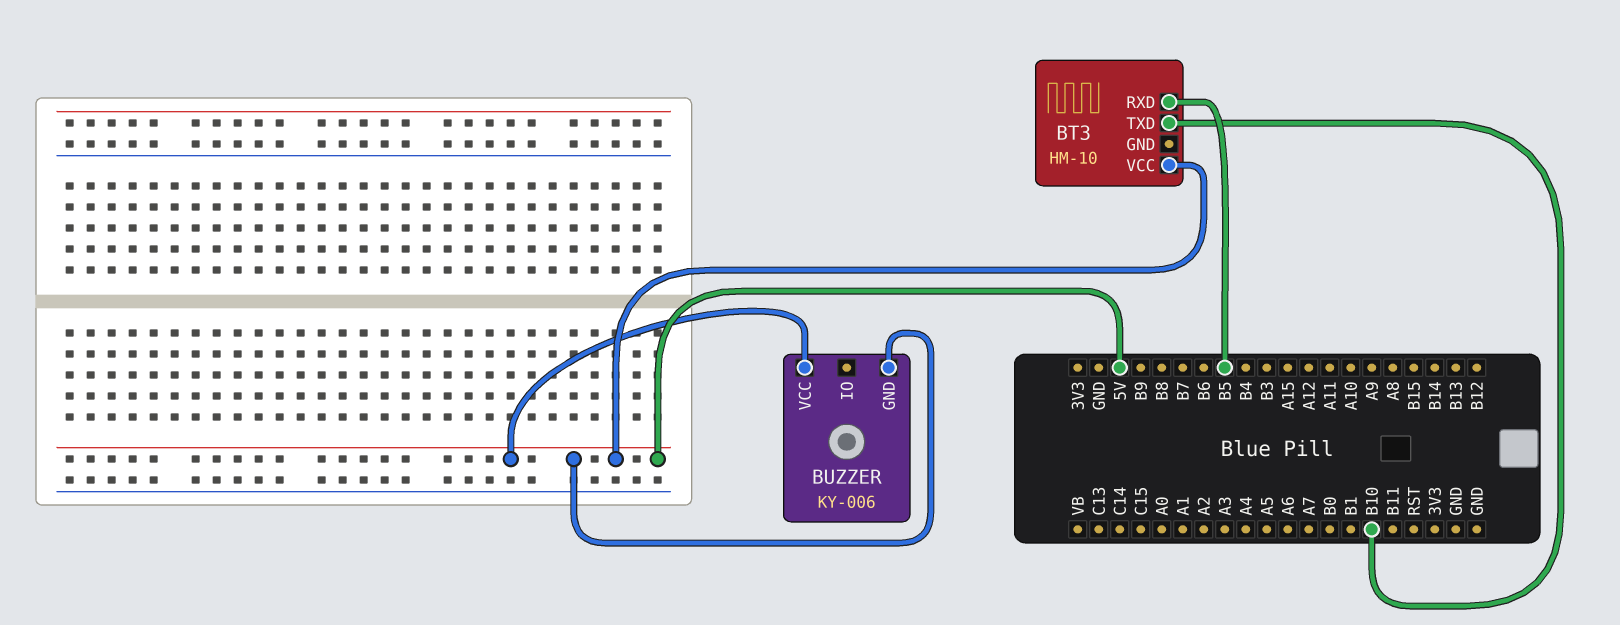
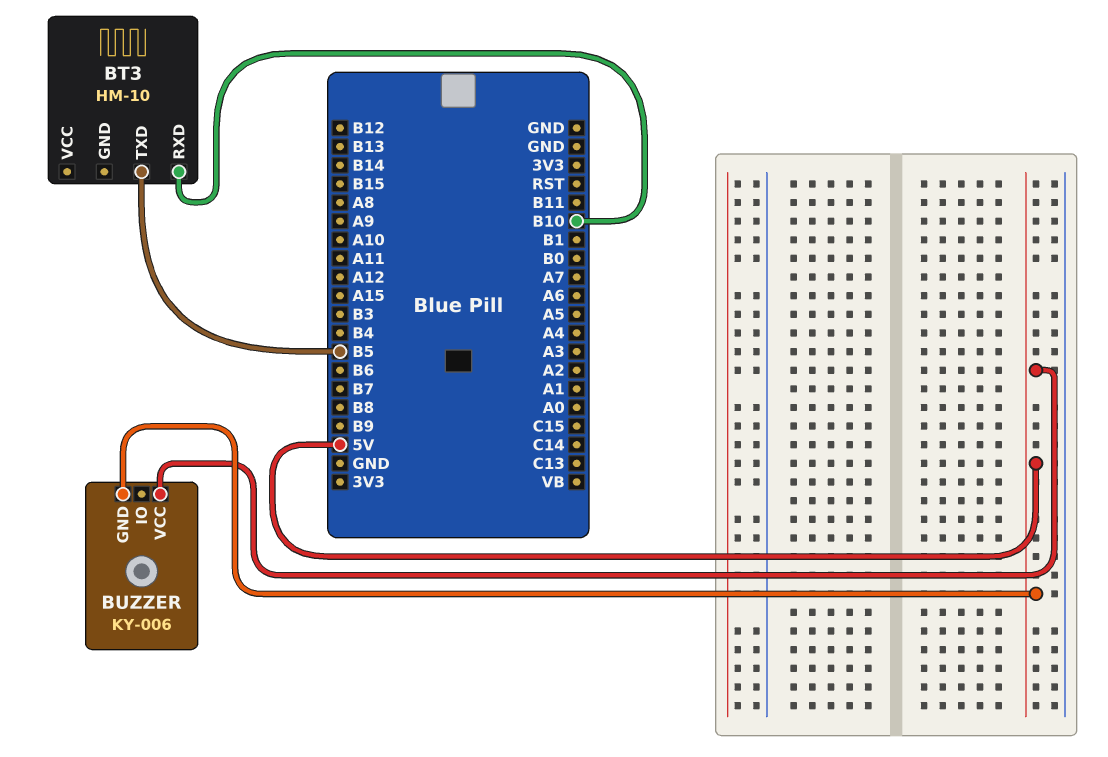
BT3 pin RXD: B5 -> B10
BT3 pin TXD: B10 -> B5
BT3 pin VCC: 5V -> none

